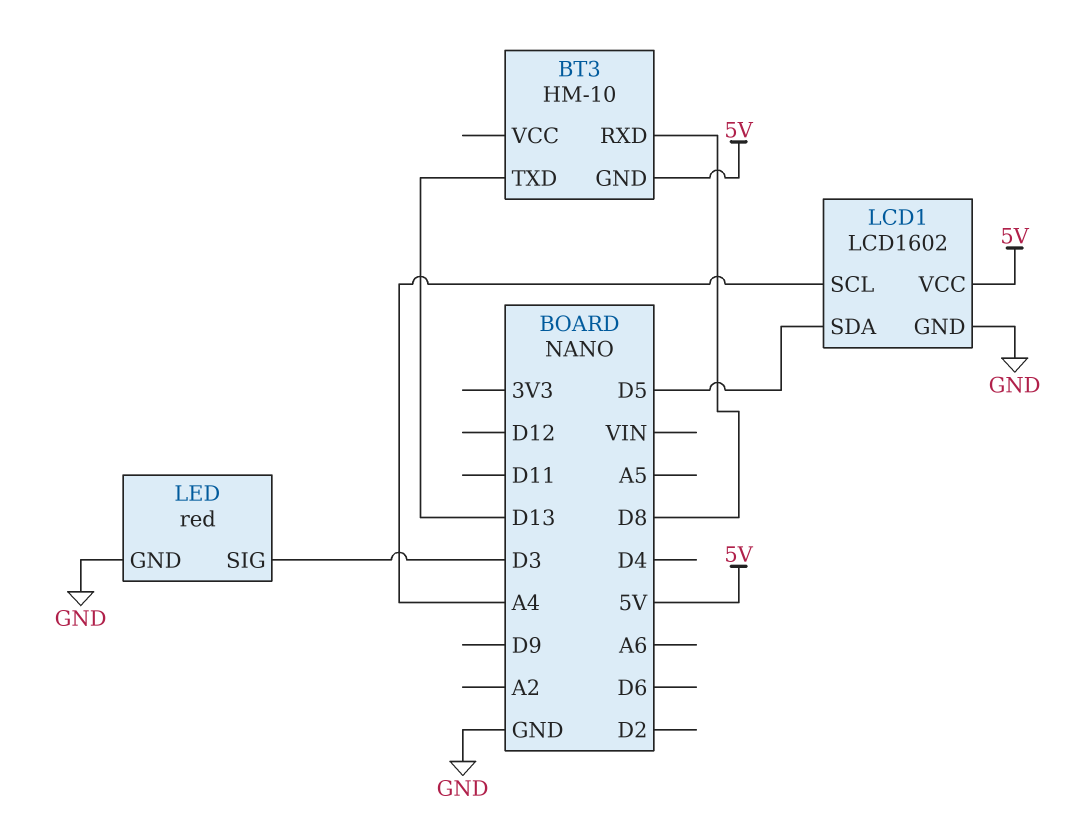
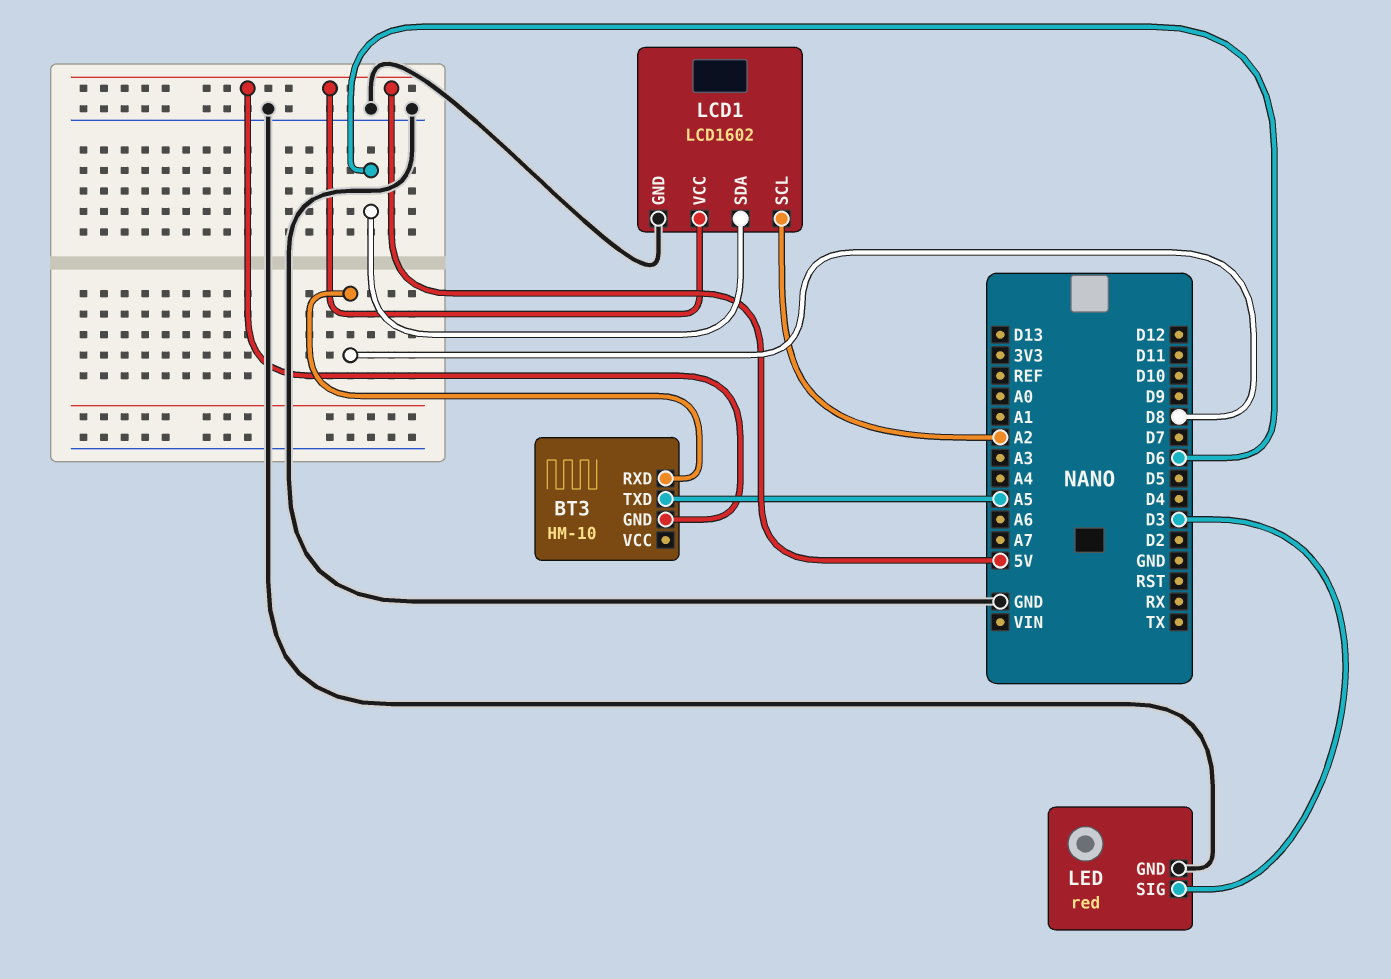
BT3 pin TXD: D13 -> A5
LCD1 pin SCL: A4 -> A2
LCD1 pin SDA: D5 -> D6

